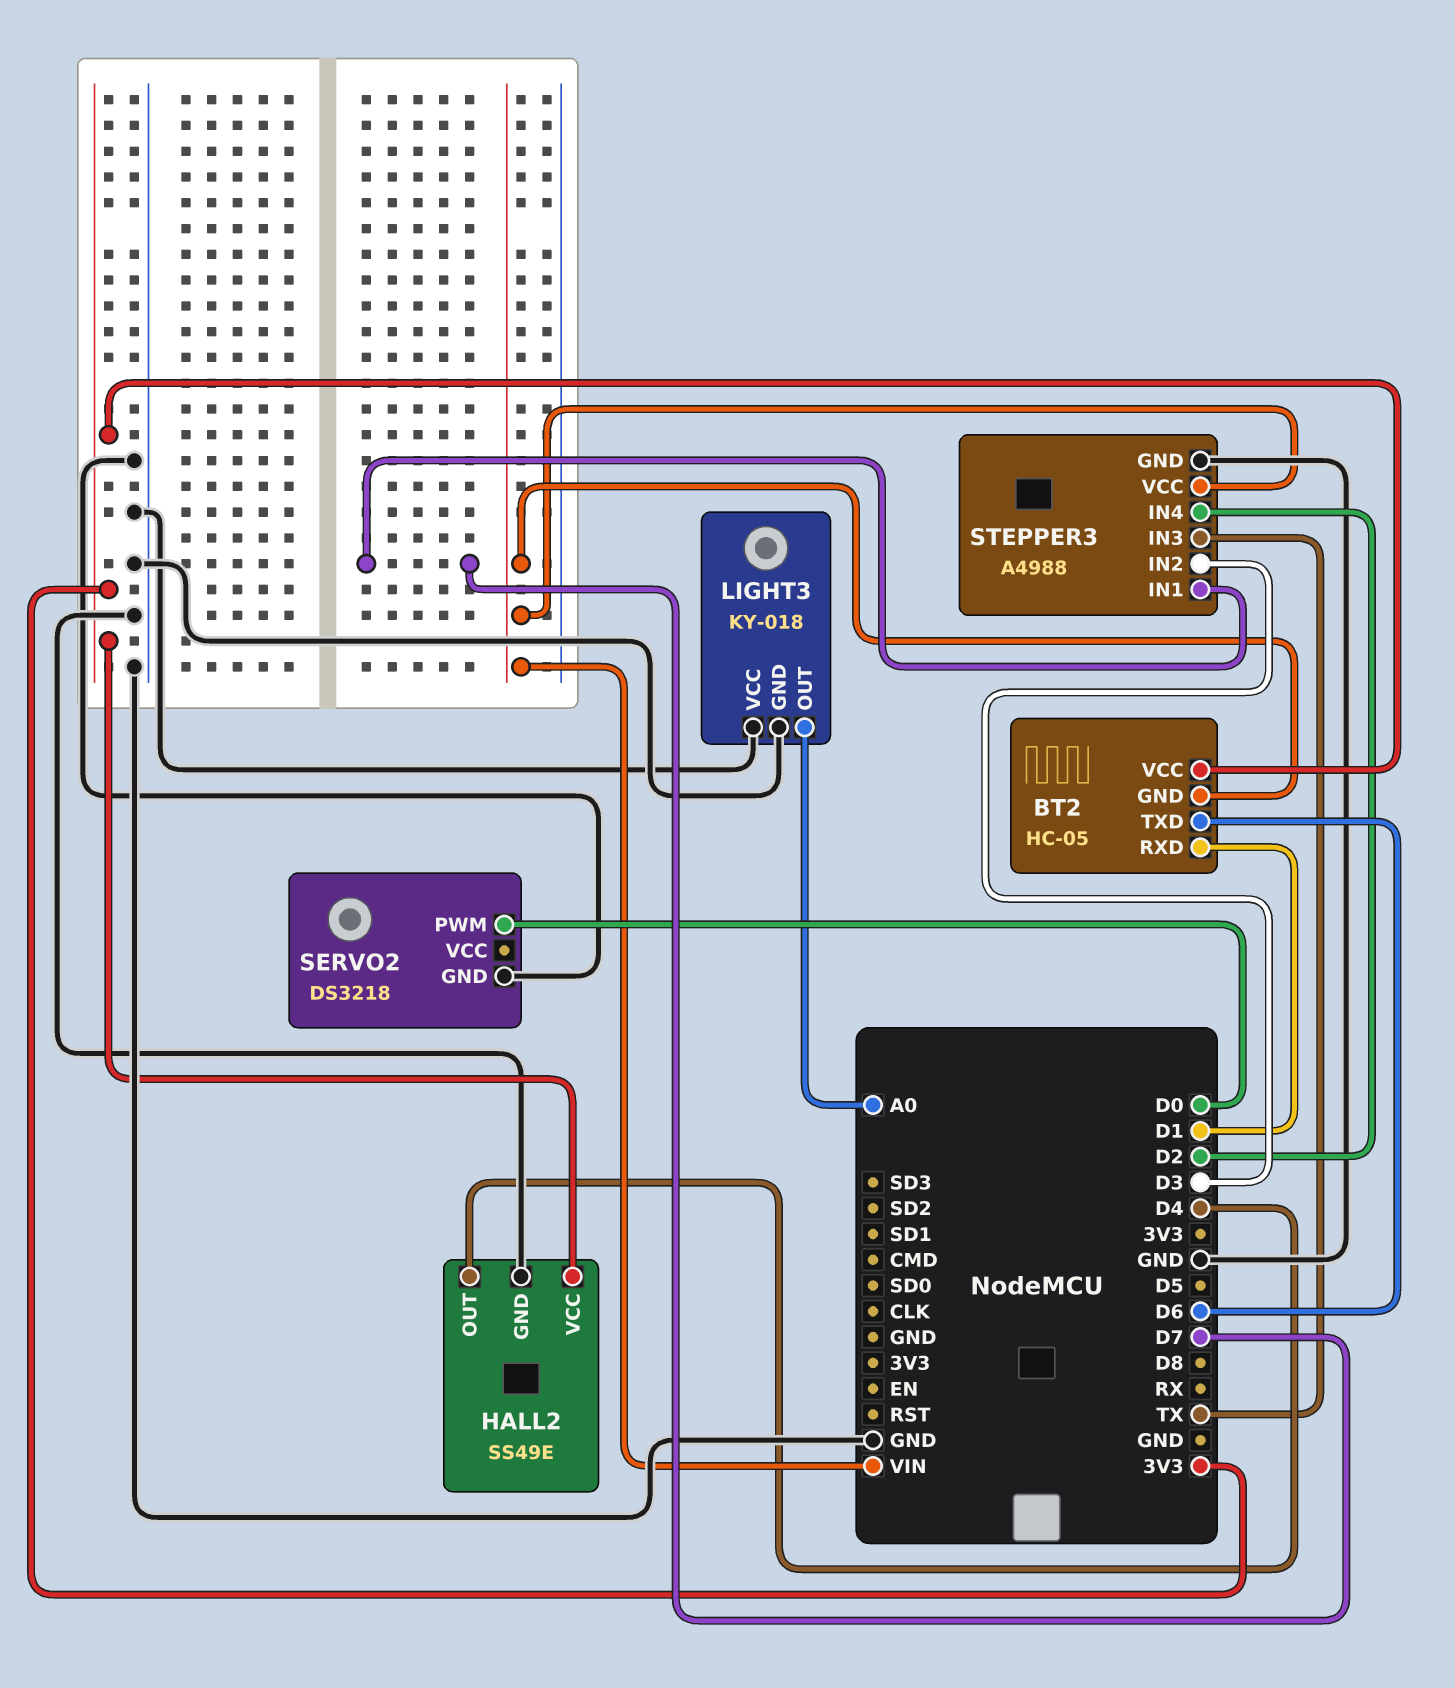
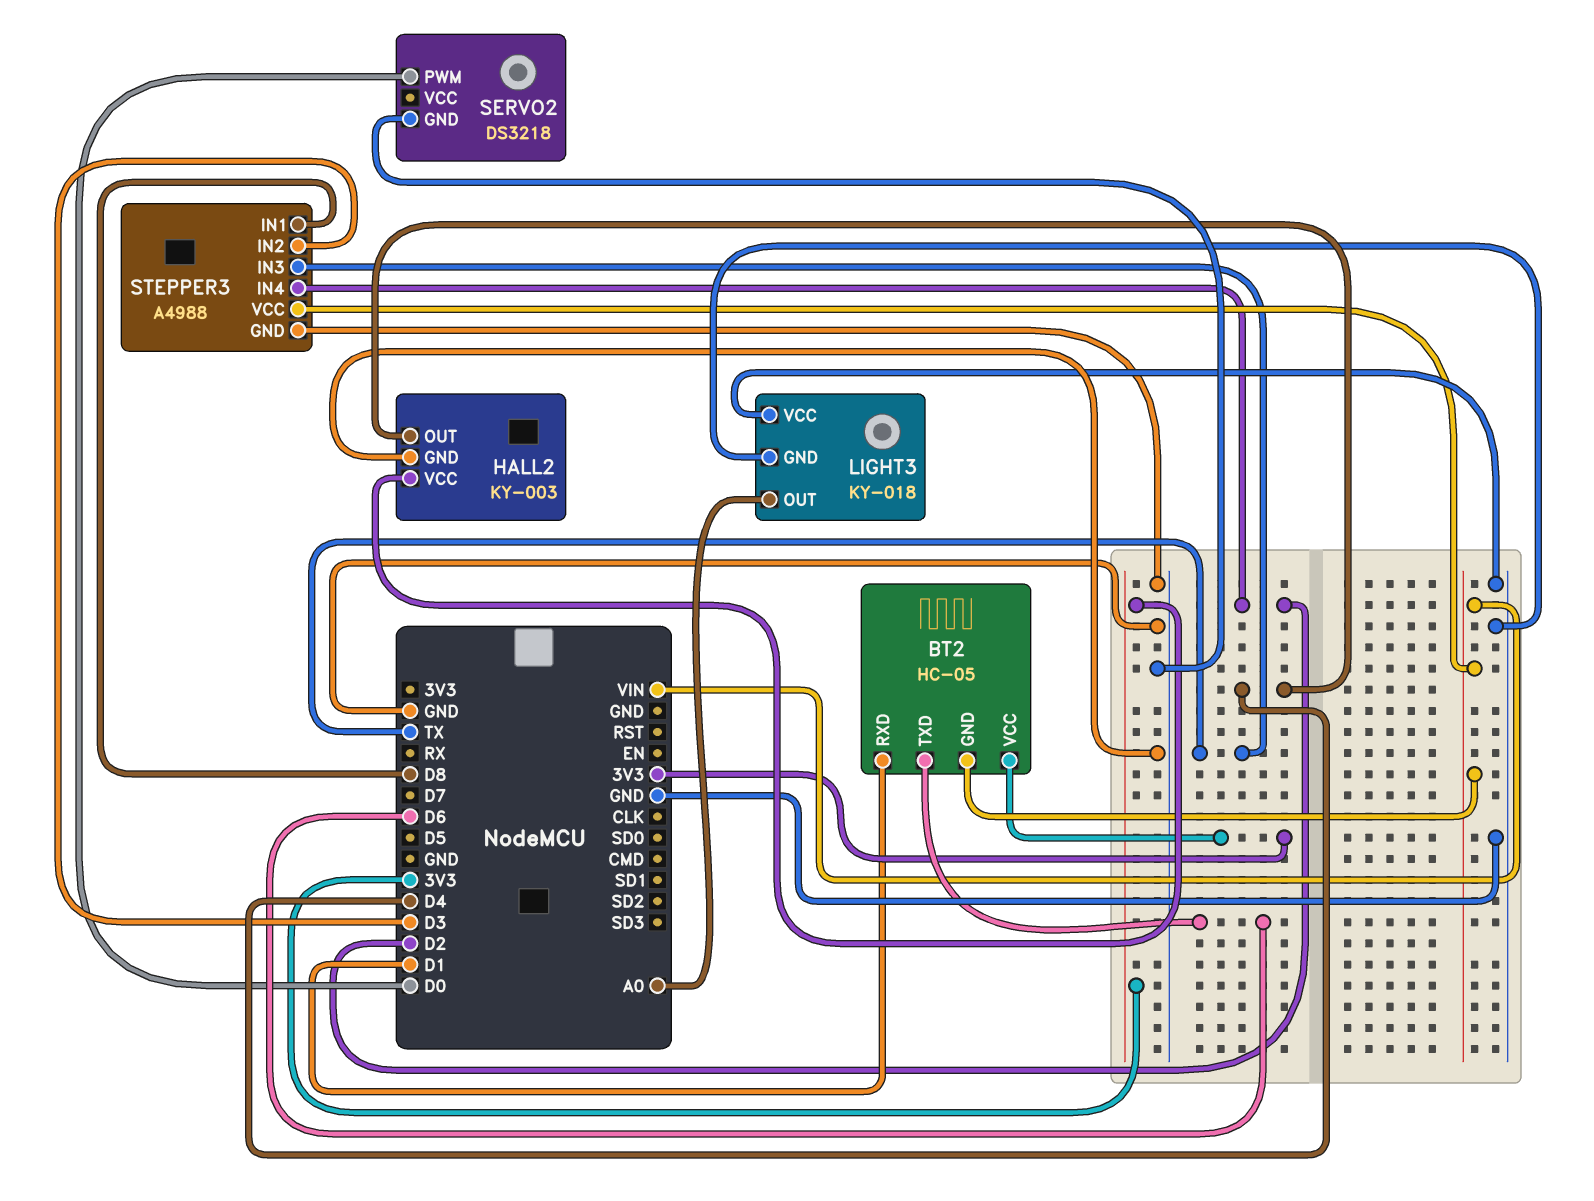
HALL2: SS49E -> KY-003
STEPPER3 pin IN1: D7 -> D8

